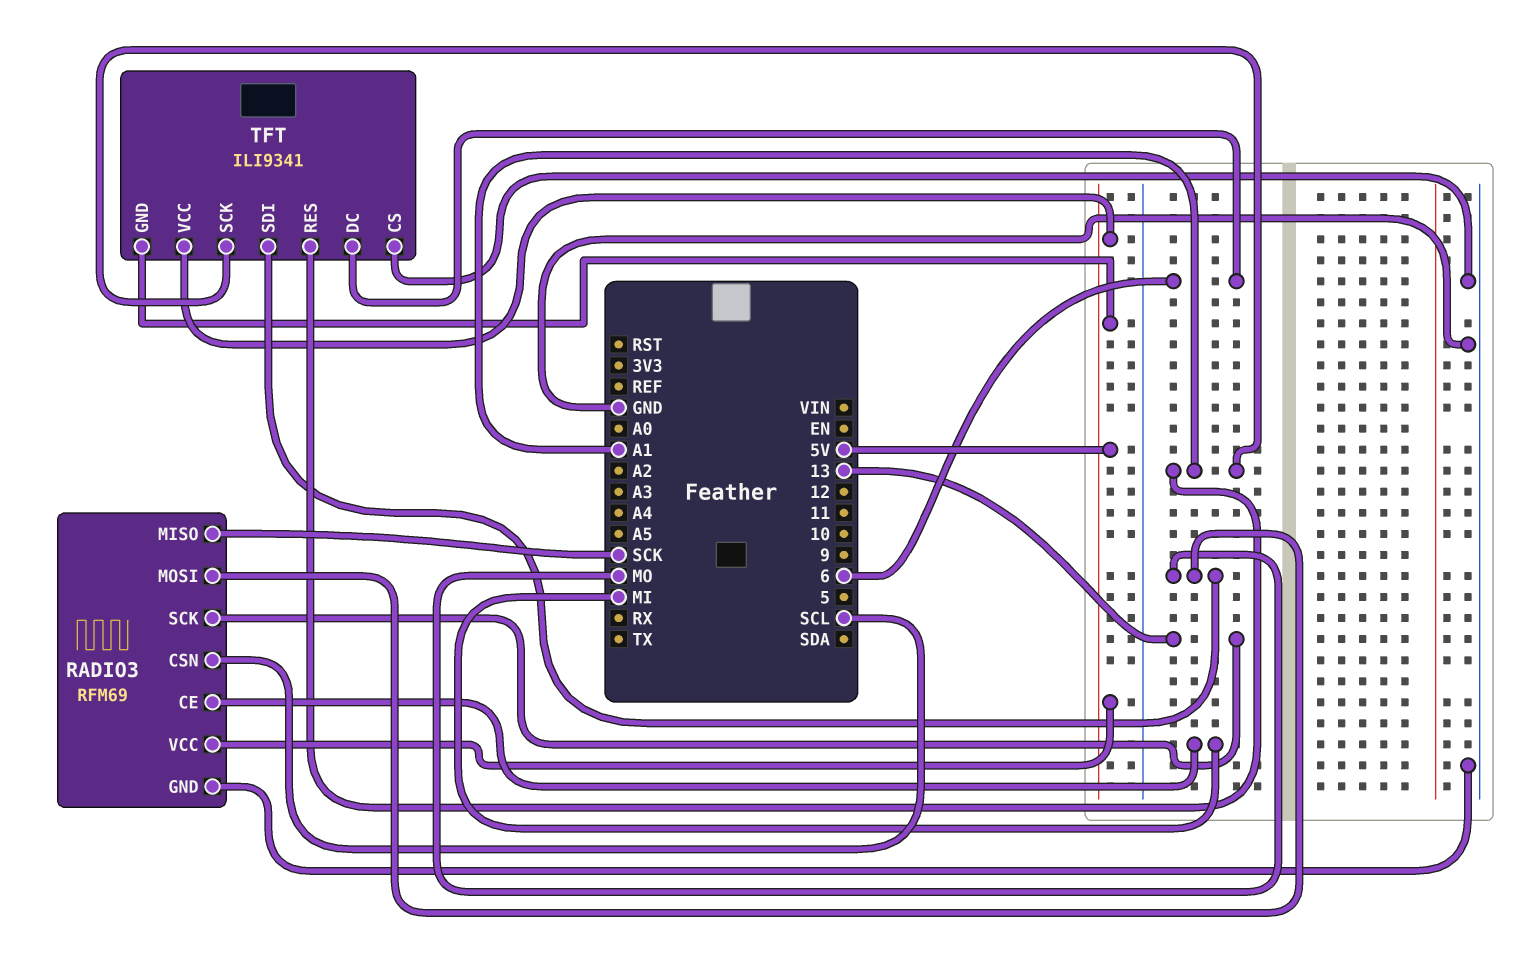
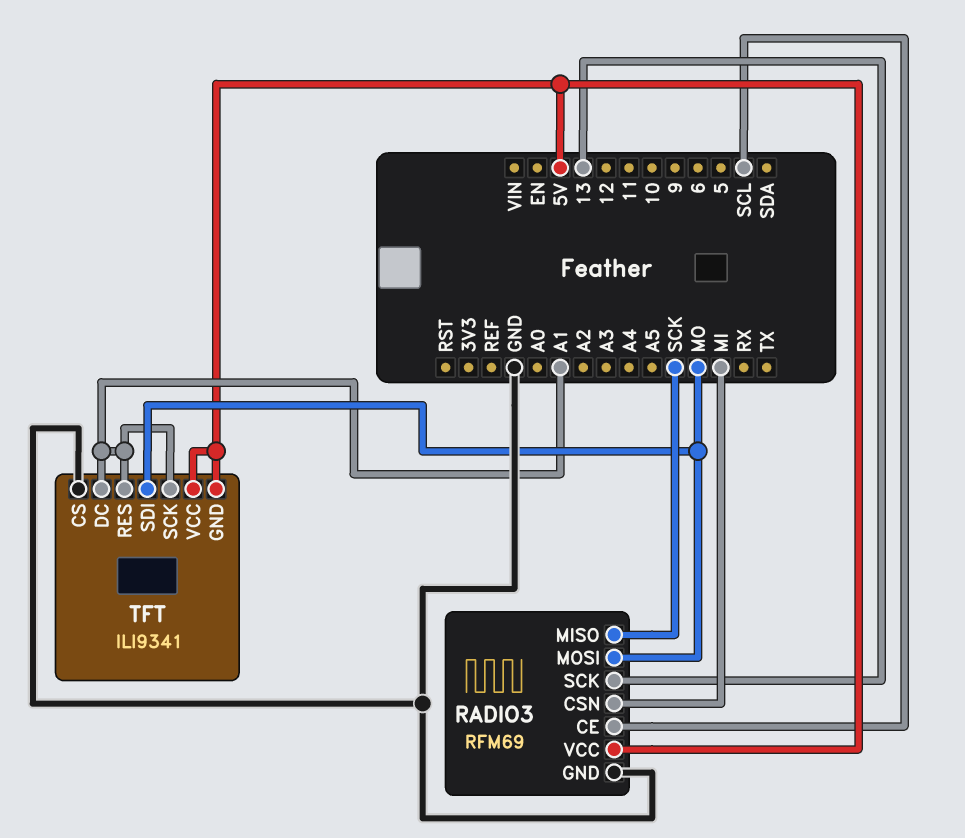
RADIO3 pin CE: MI -> SCL
RADIO3 pin CSN: SCL -> MI
TFT pin DC: 6 -> A1

